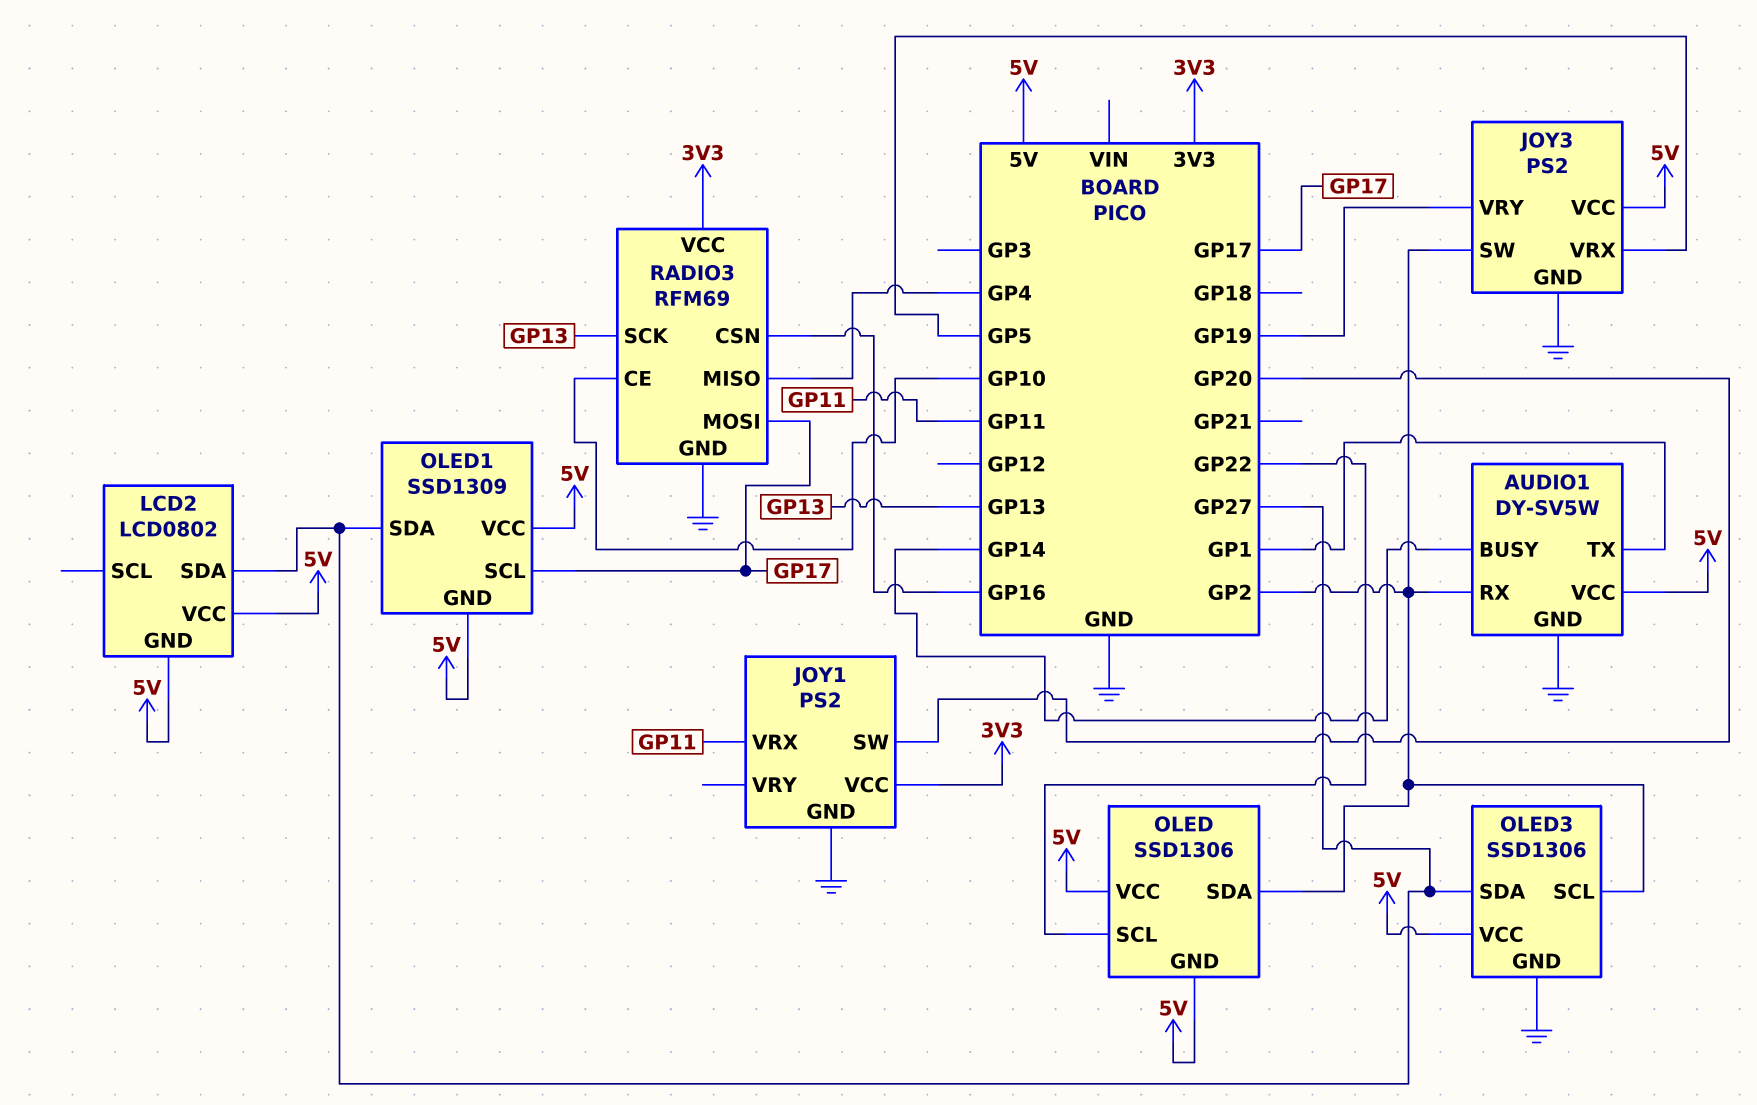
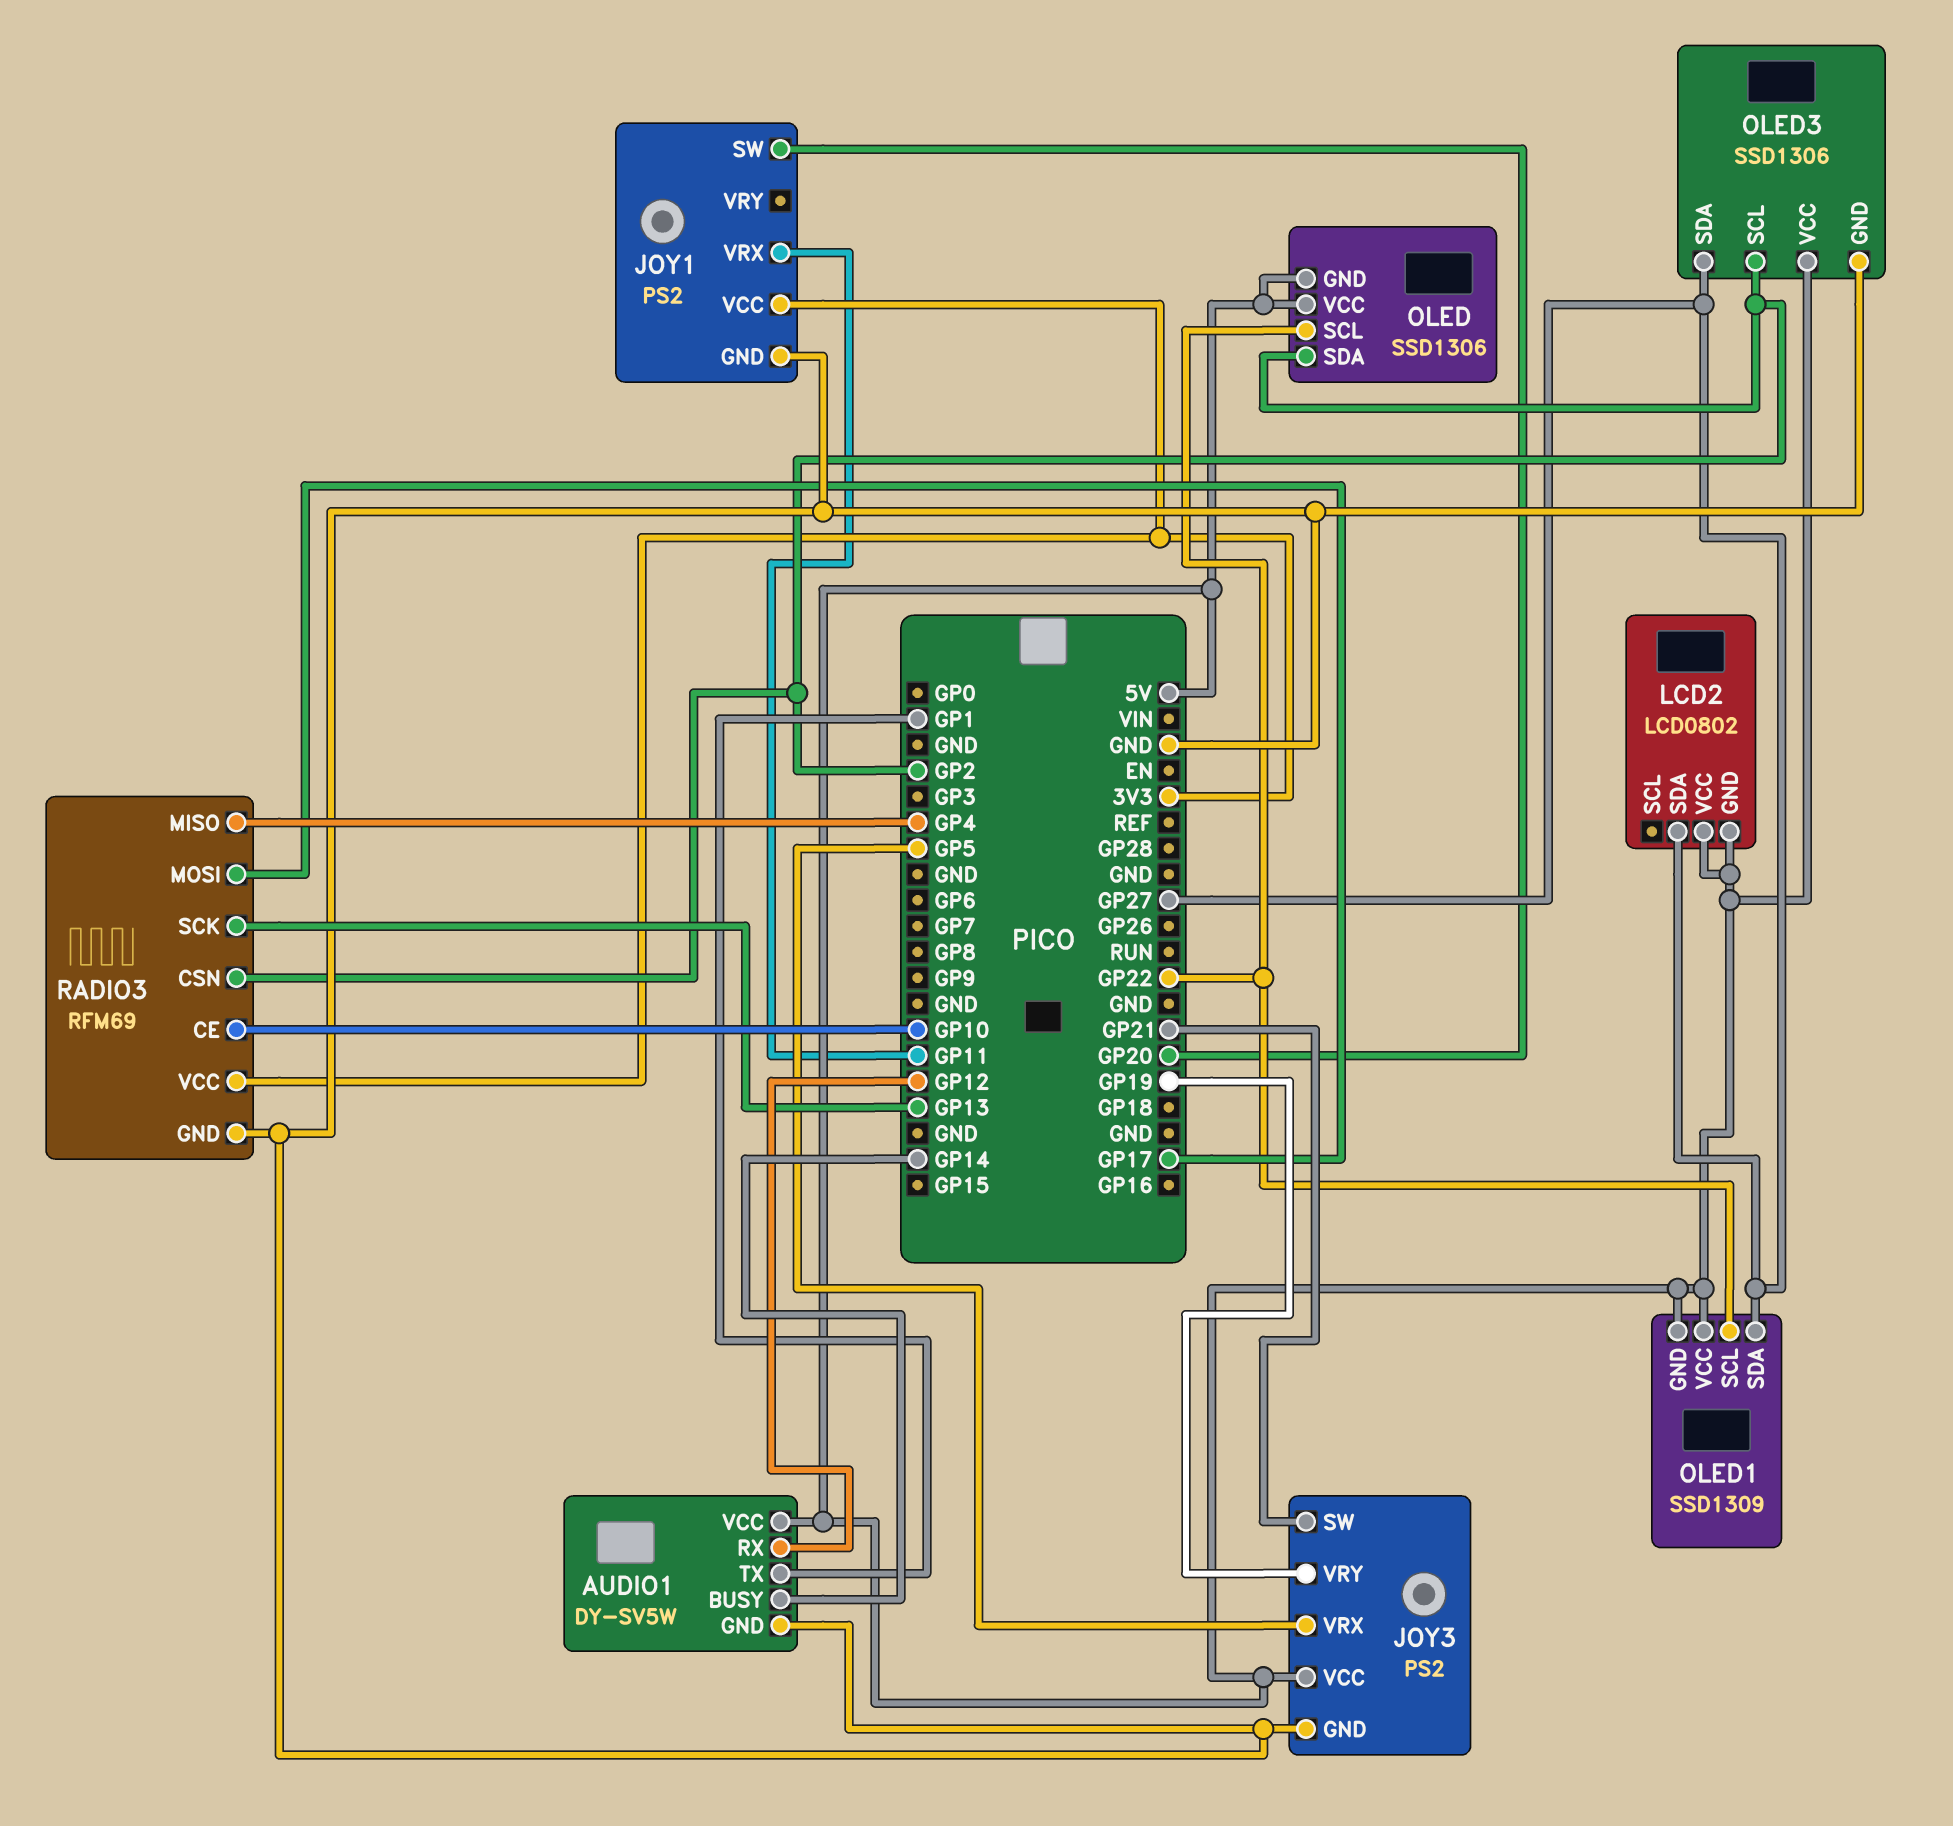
AUDIO1 pin RX: GP2 -> GP12
JOY3 pin SW: GP2 -> GP21
OLED1 pin SCL: GP17 -> GP22
RADIO3 pin CSN: GP16 -> GP2

